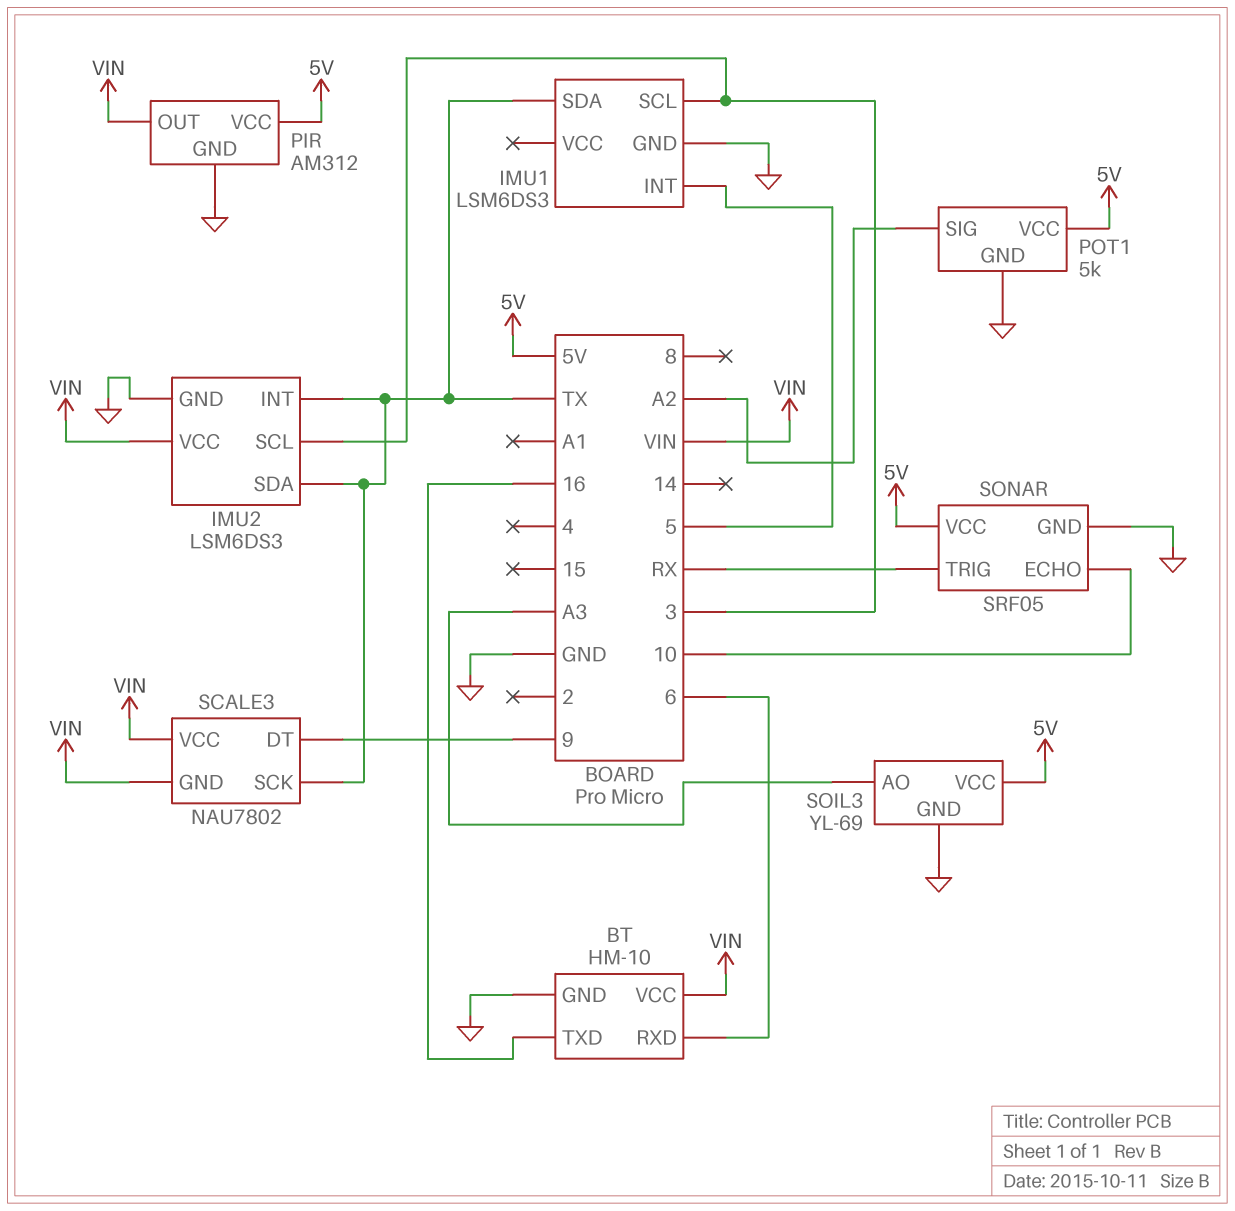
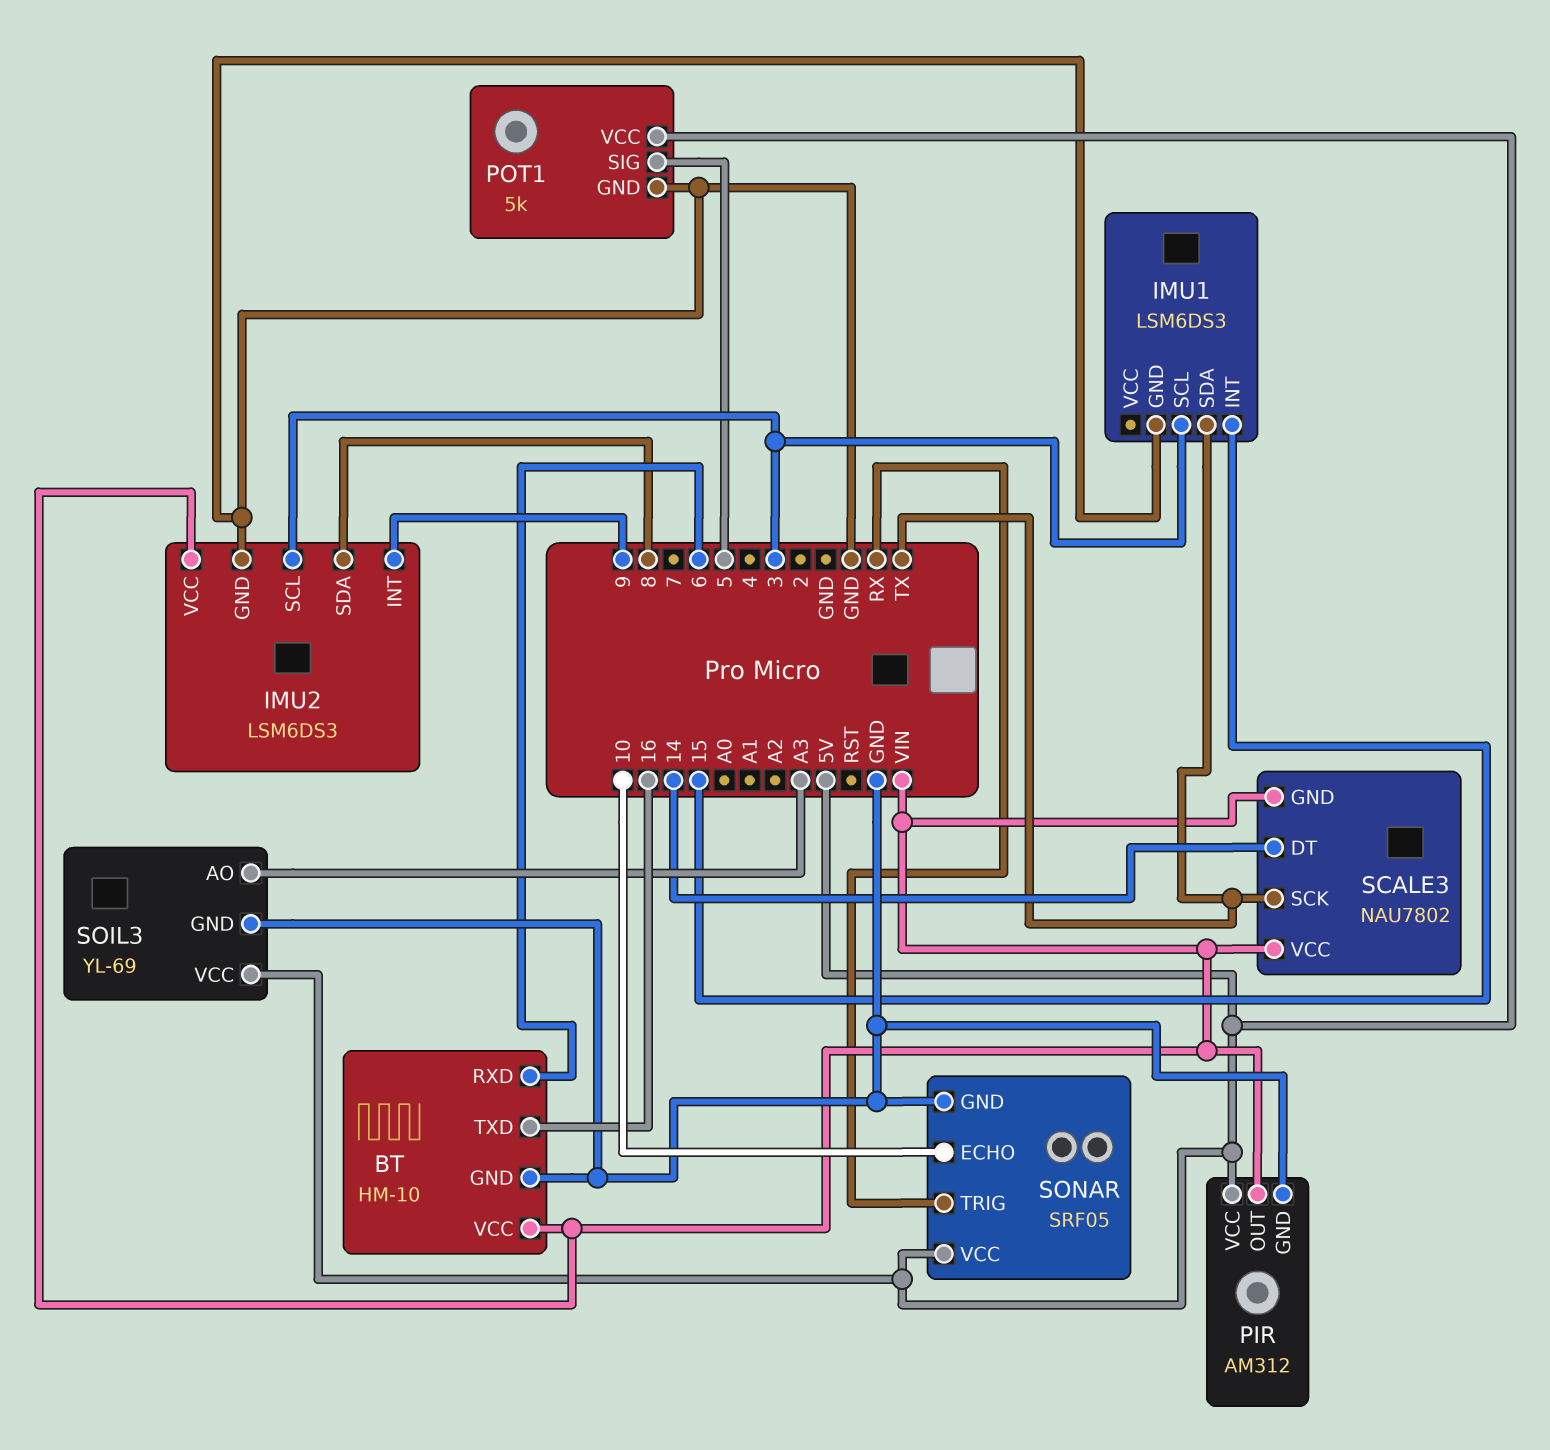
IMU1 pin INT: 5 -> 15
IMU2 pin INT: TX -> 9
IMU2 pin SDA: TX -> 8
POT1 pin SIG: A2 -> 5
SCALE3 pin DT: 9 -> 14

